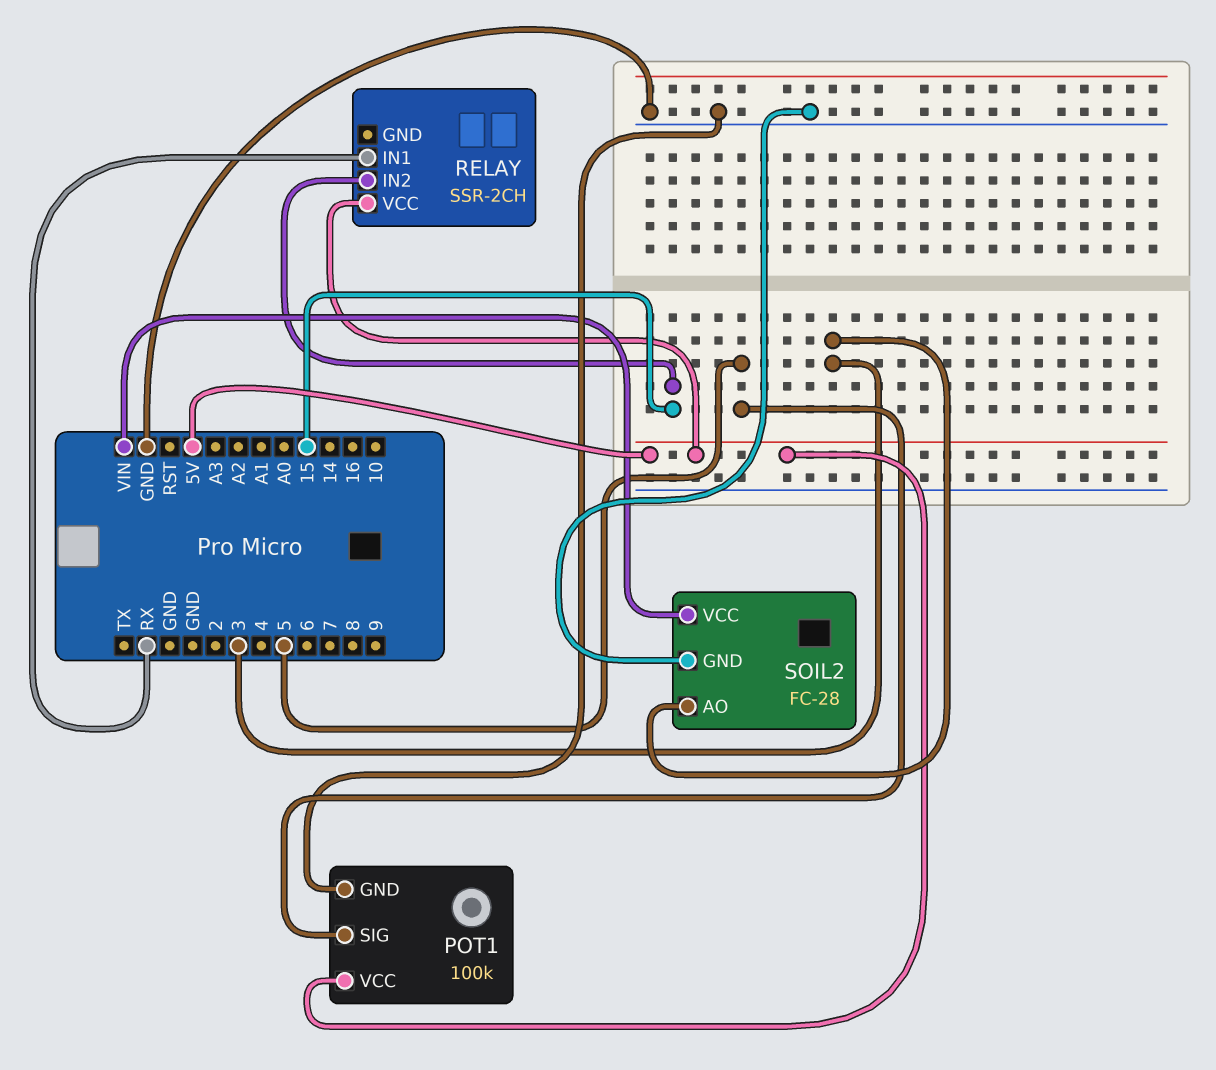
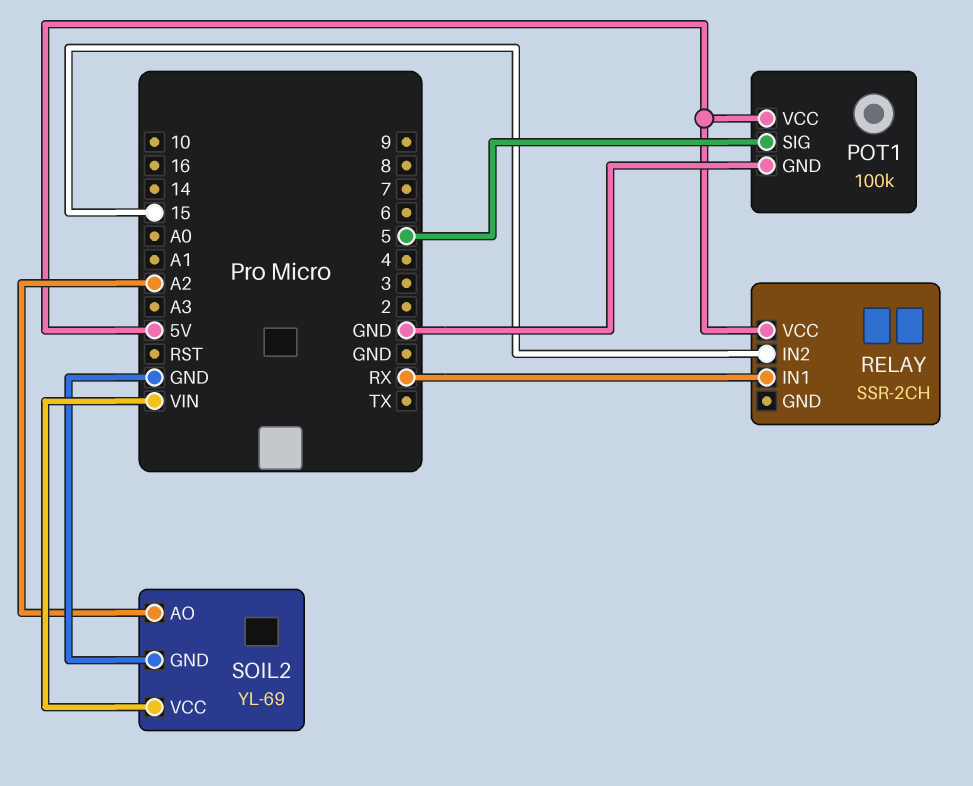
SOIL2: FC-28 -> YL-69
SOIL2 pin AO: 3 -> A2

